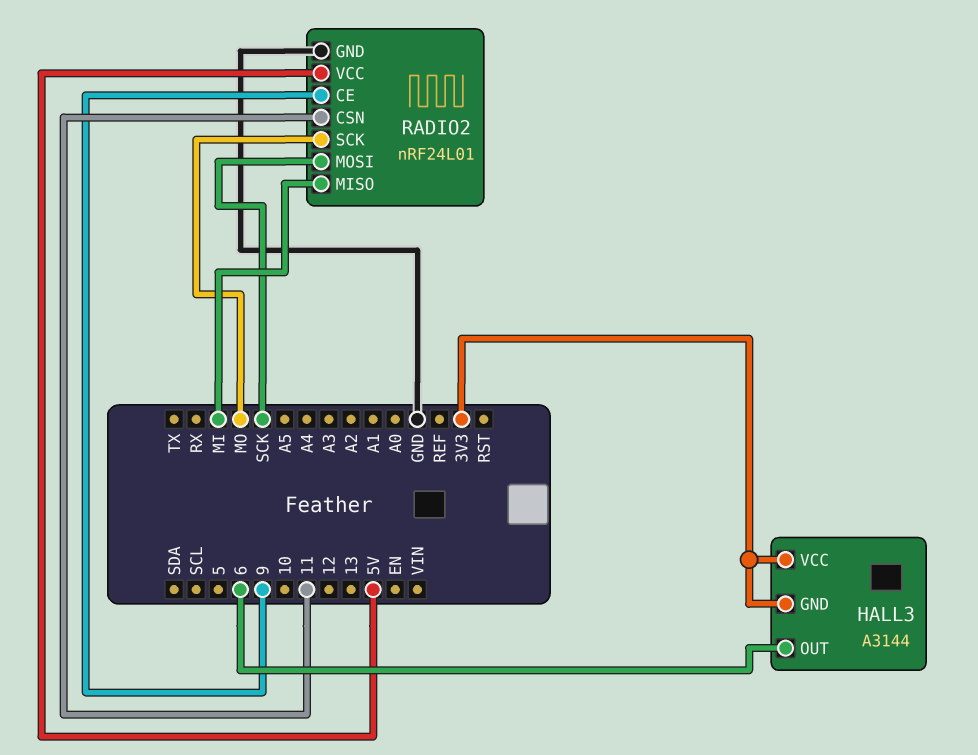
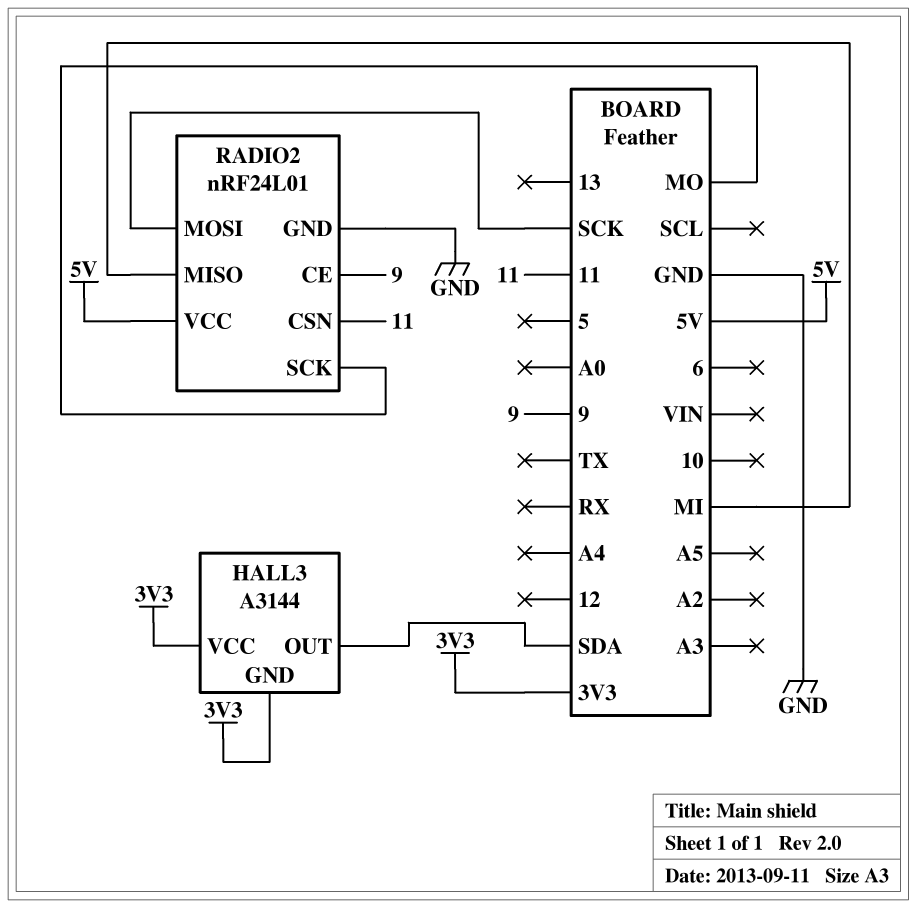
HALL3 pin OUT: 6 -> SDA

